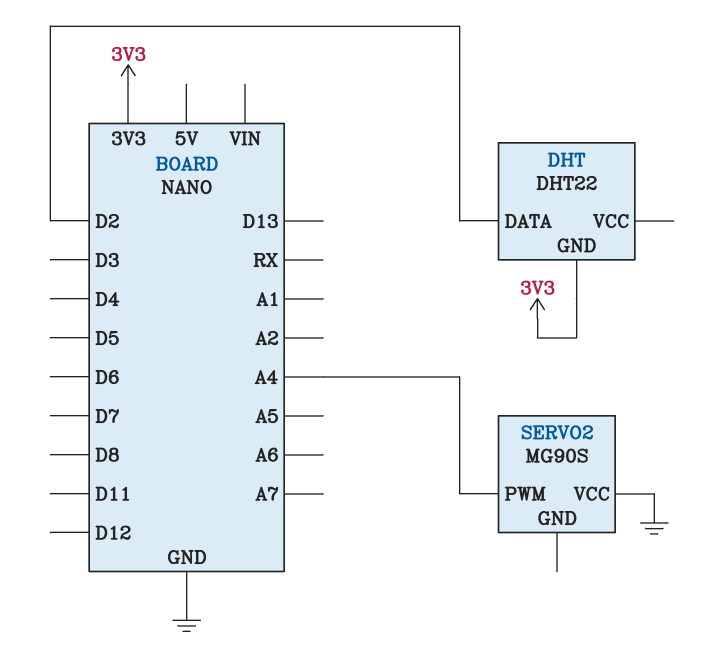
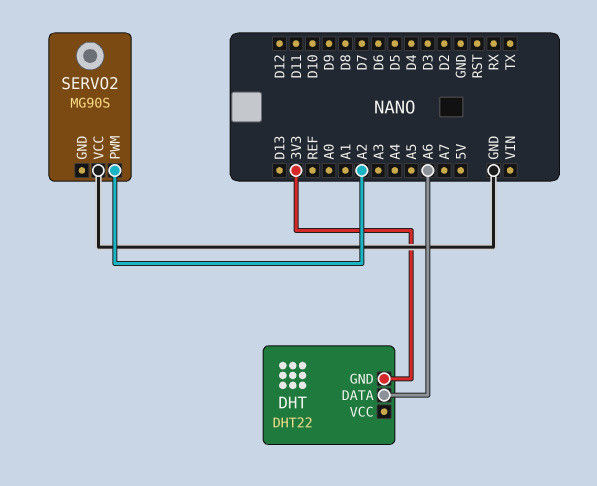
DHT pin DATA: D2 -> A6
SERVO2 pin PWM: A4 -> A2

